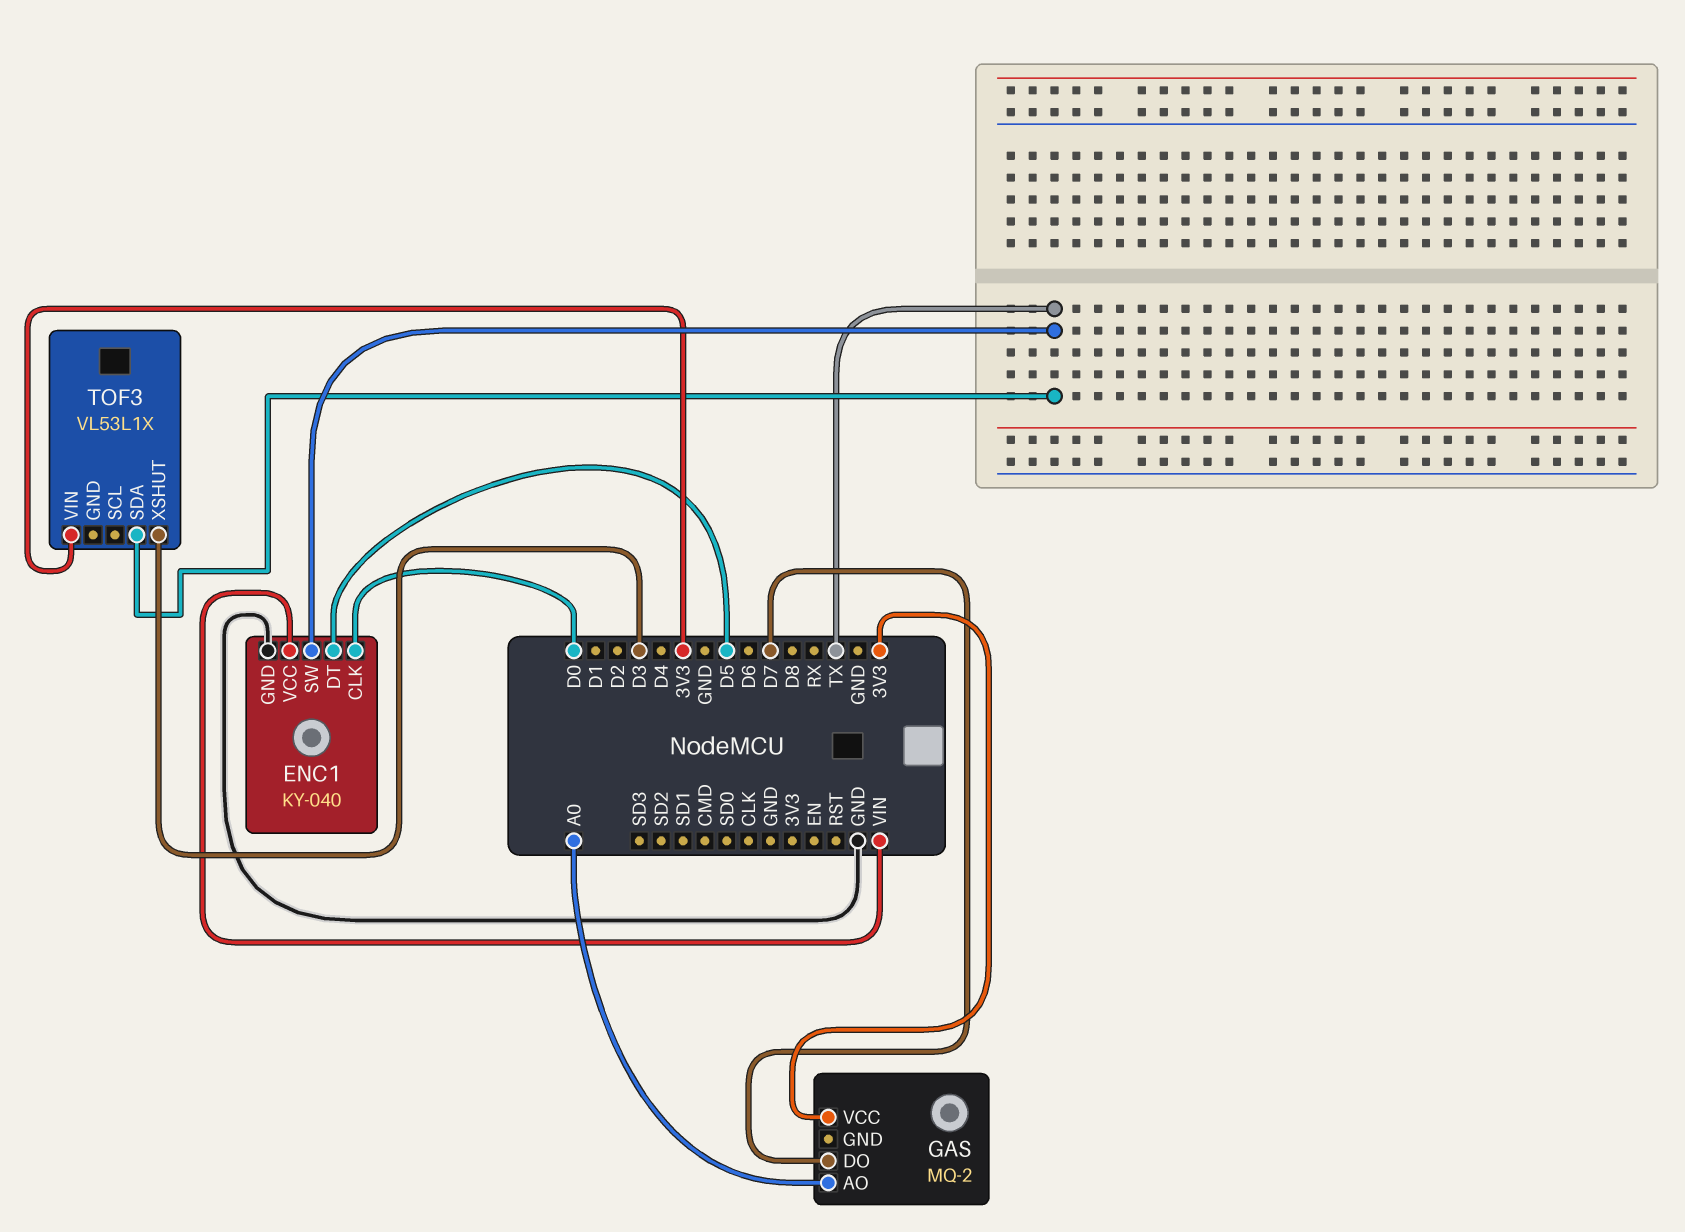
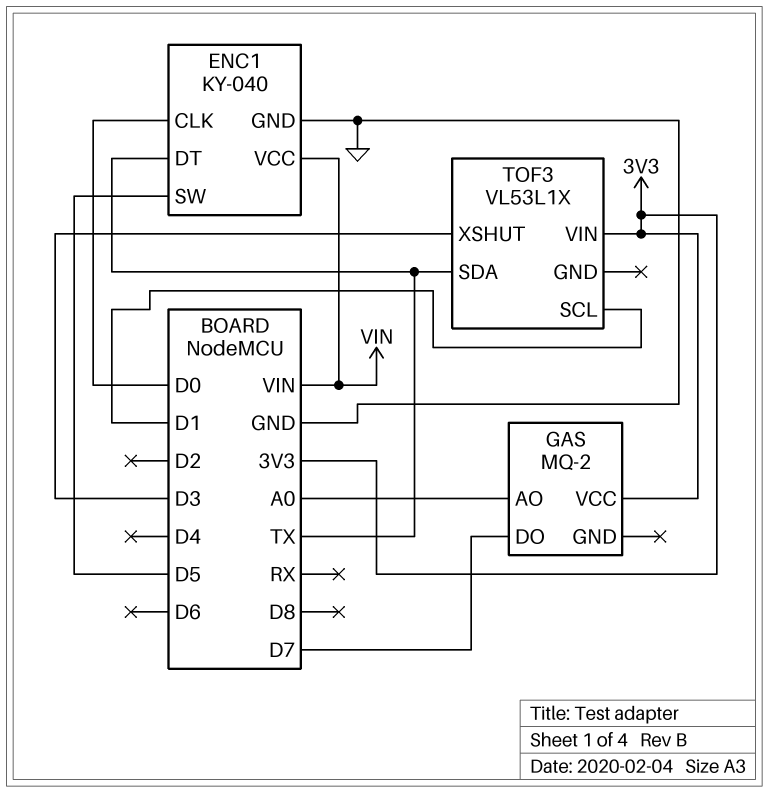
ENC1 pin DT: D5 -> TX
ENC1 pin SW: TX -> D5
TOF3 pin SCL: none -> D1

